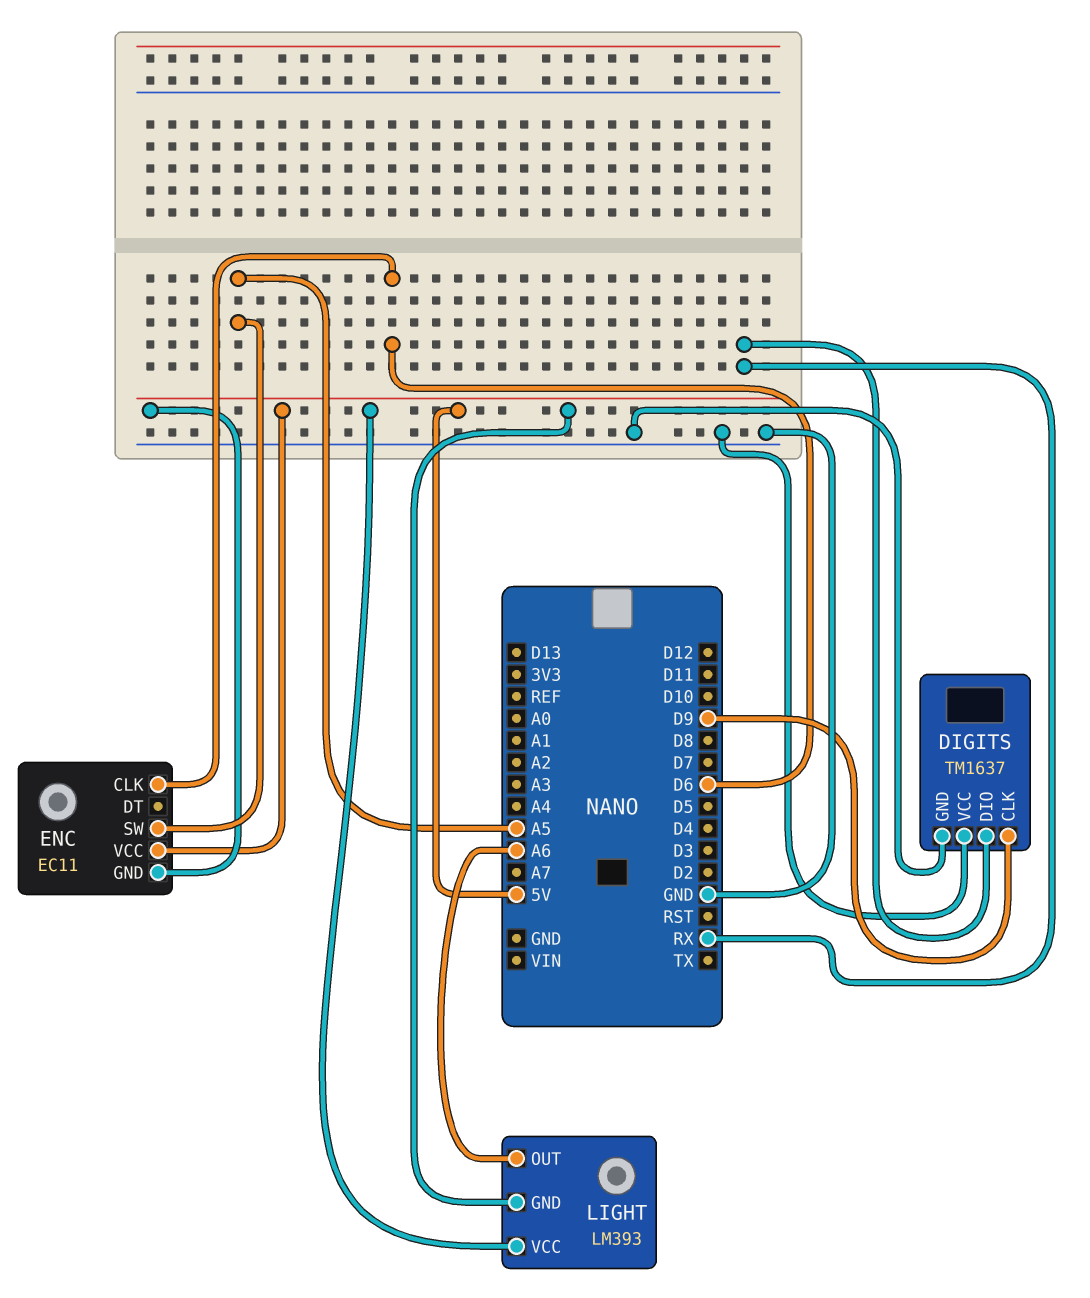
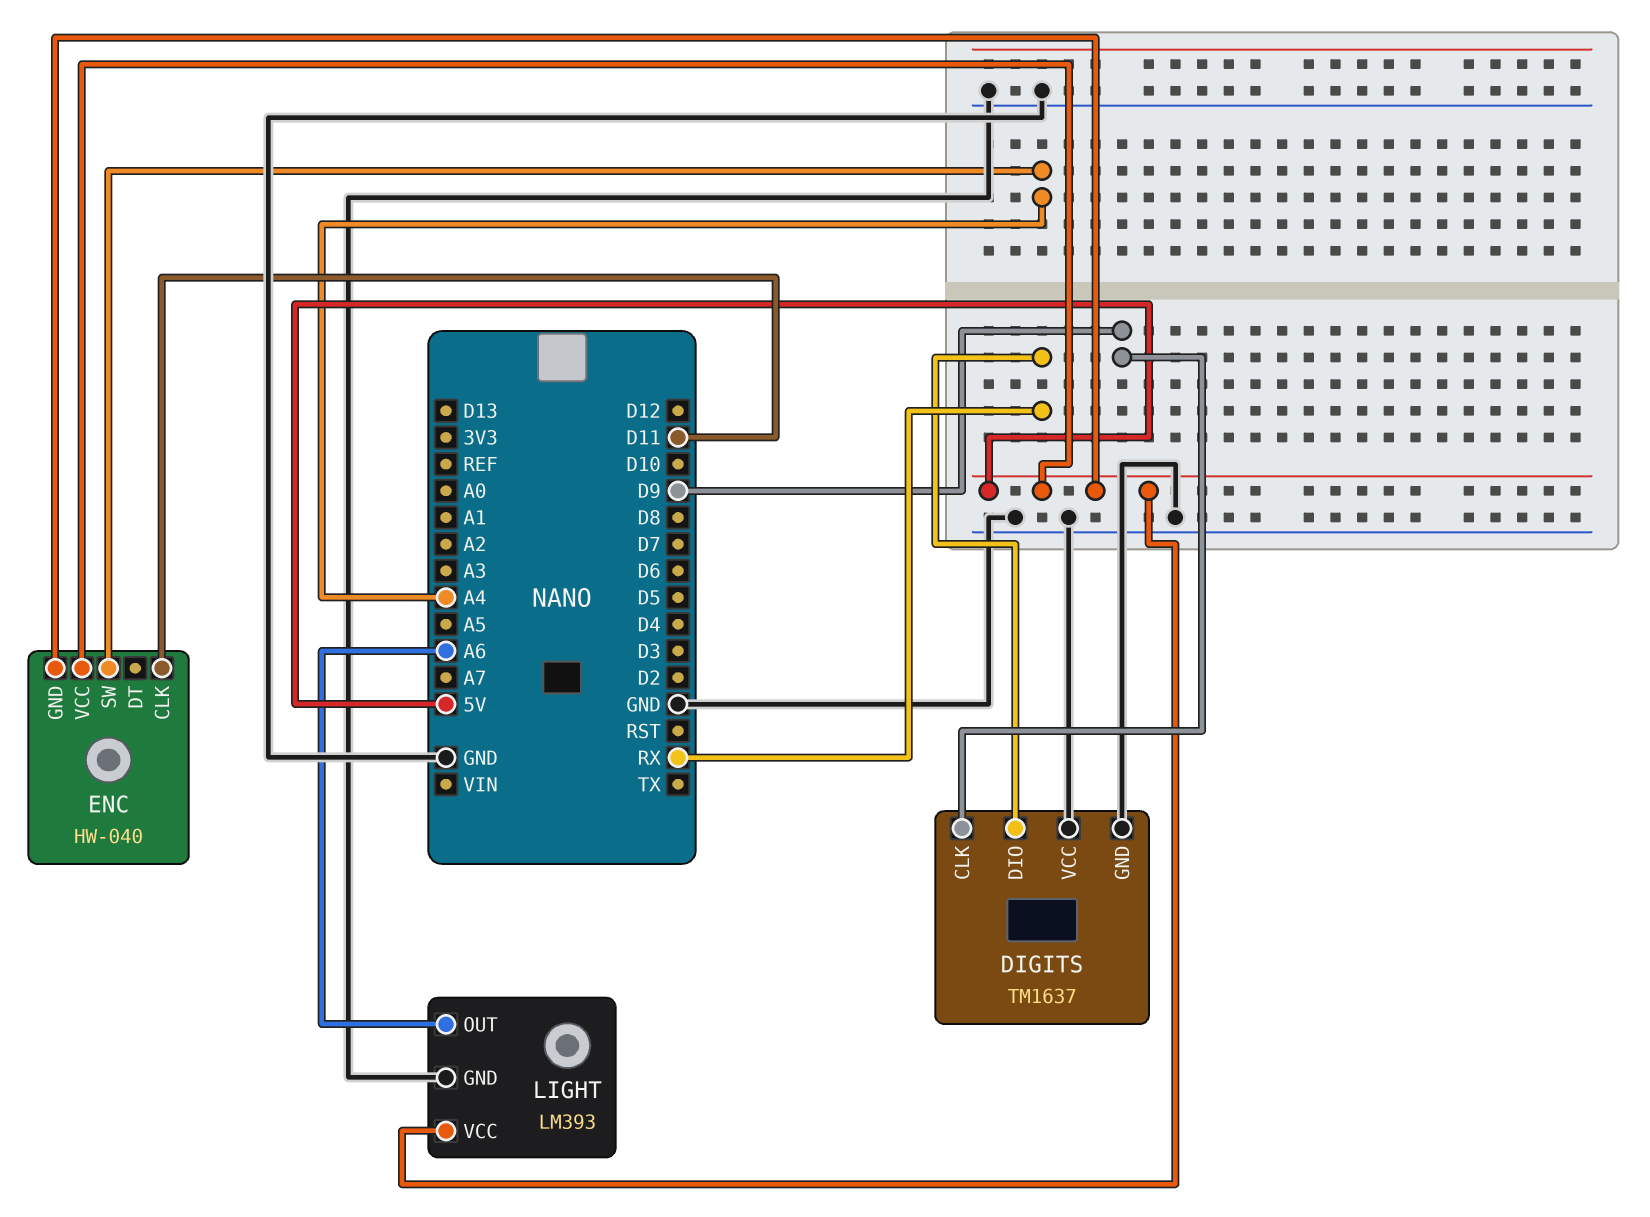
ENC: EC11 -> HW-040
ENC pin CLK: D6 -> D11
ENC pin SW: A5 -> A4
LIGHT pin GND: 5V -> GND

